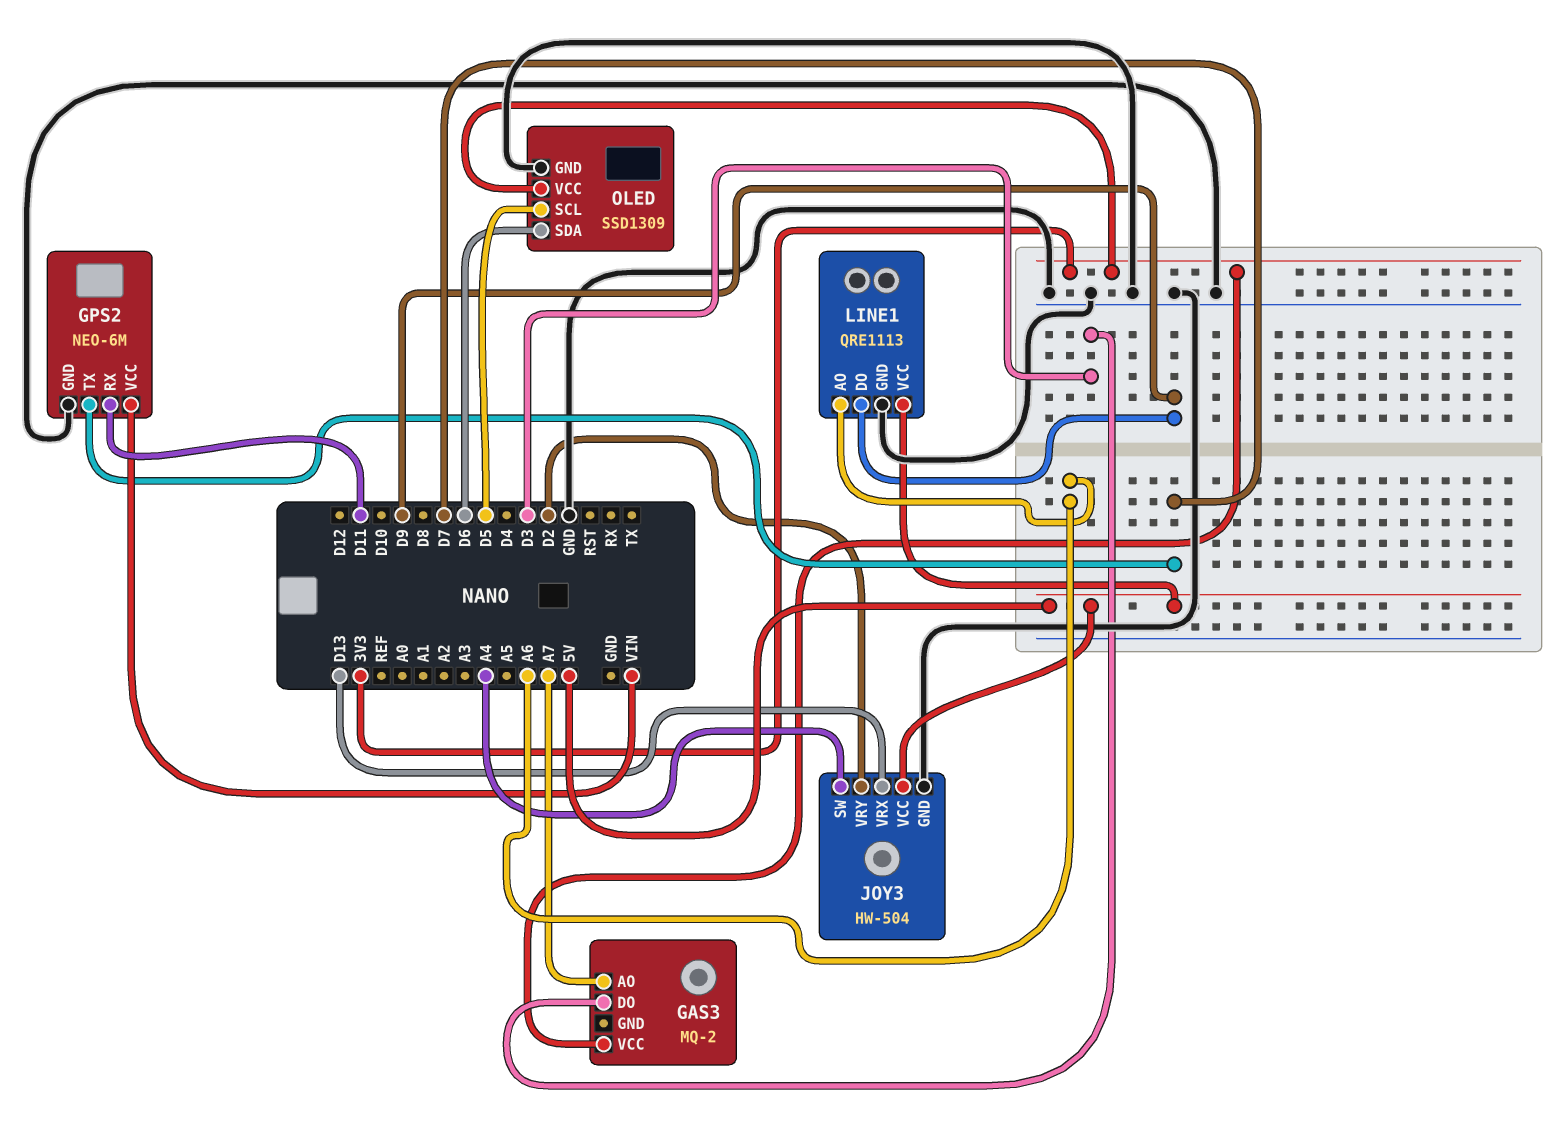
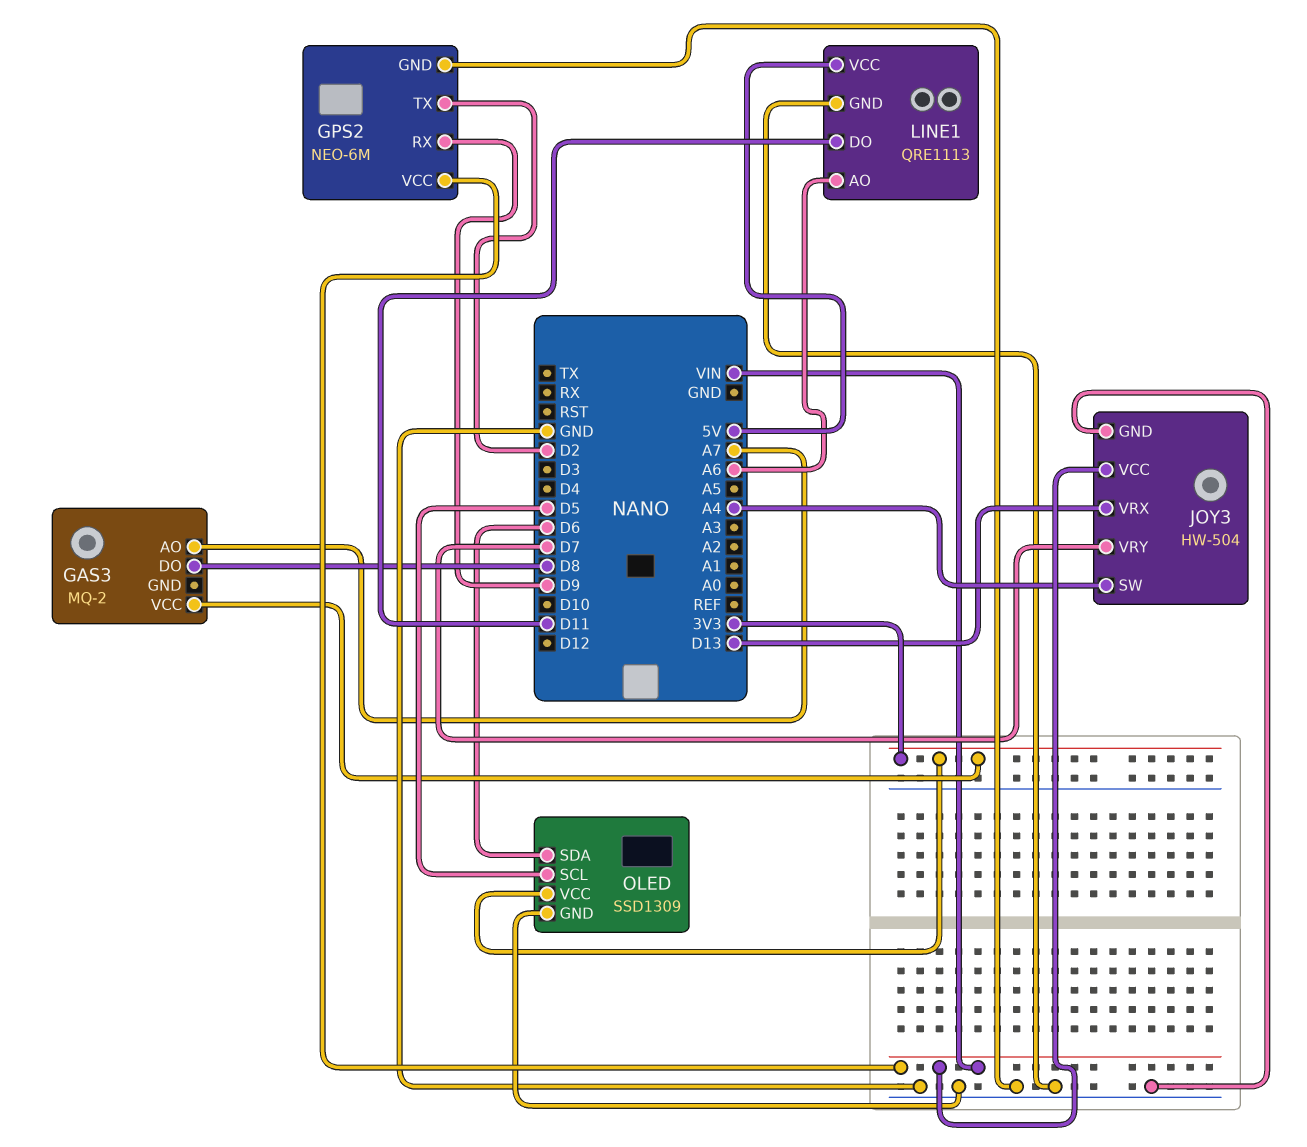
GAS3 pin DO: D3 -> D8
GPS2 pin RX: D11 -> D9
GPS2 pin TX: D7 -> D2
JOY3 pin VCC: 5V -> VIN
JOY3 pin VRY: D2 -> D7
LINE1 pin DO: D9 -> D11

